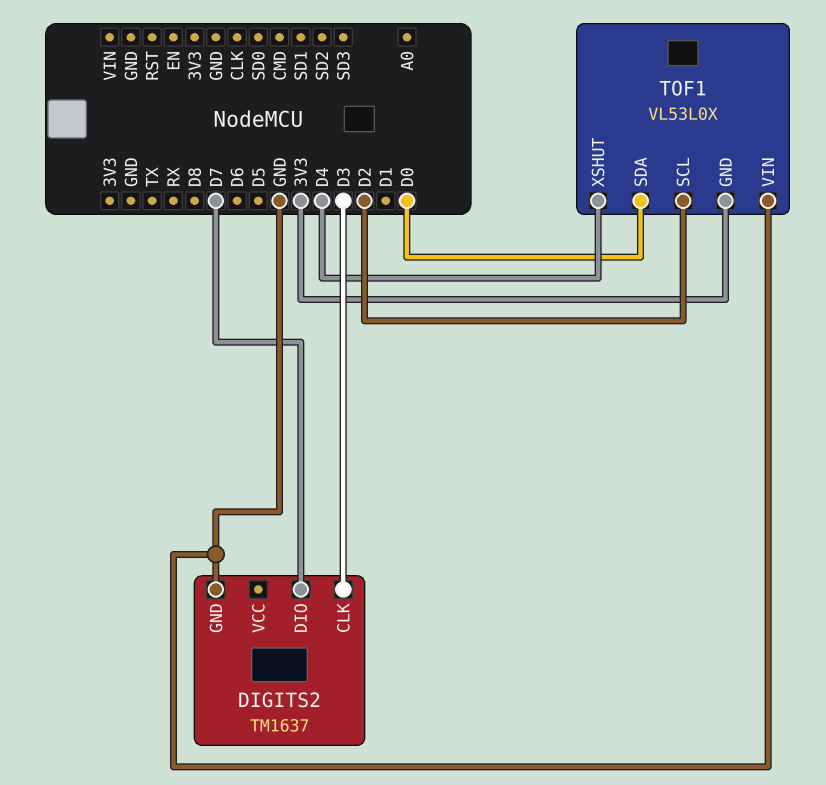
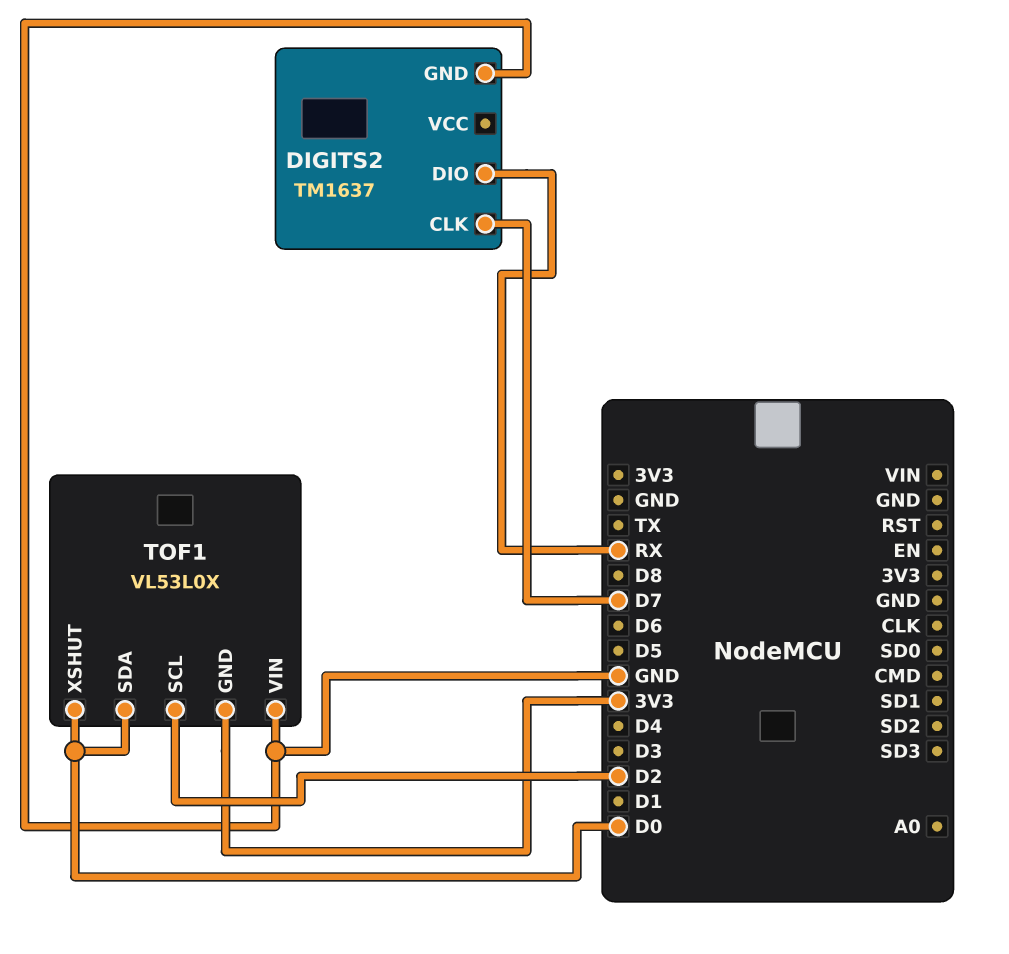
DIGITS2 pin CLK: D3 -> D7
DIGITS2 pin DIO: D7 -> RX
TOF1 pin XSHUT: D4 -> D0

